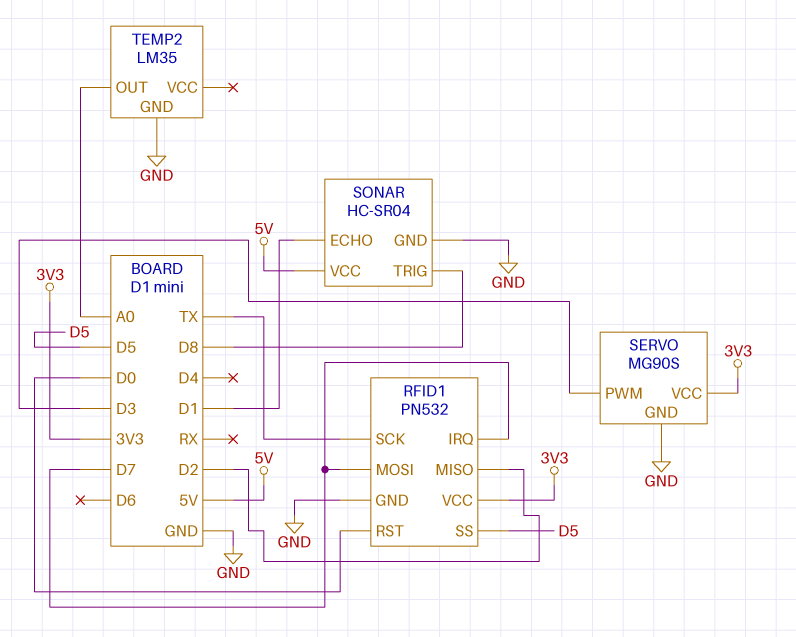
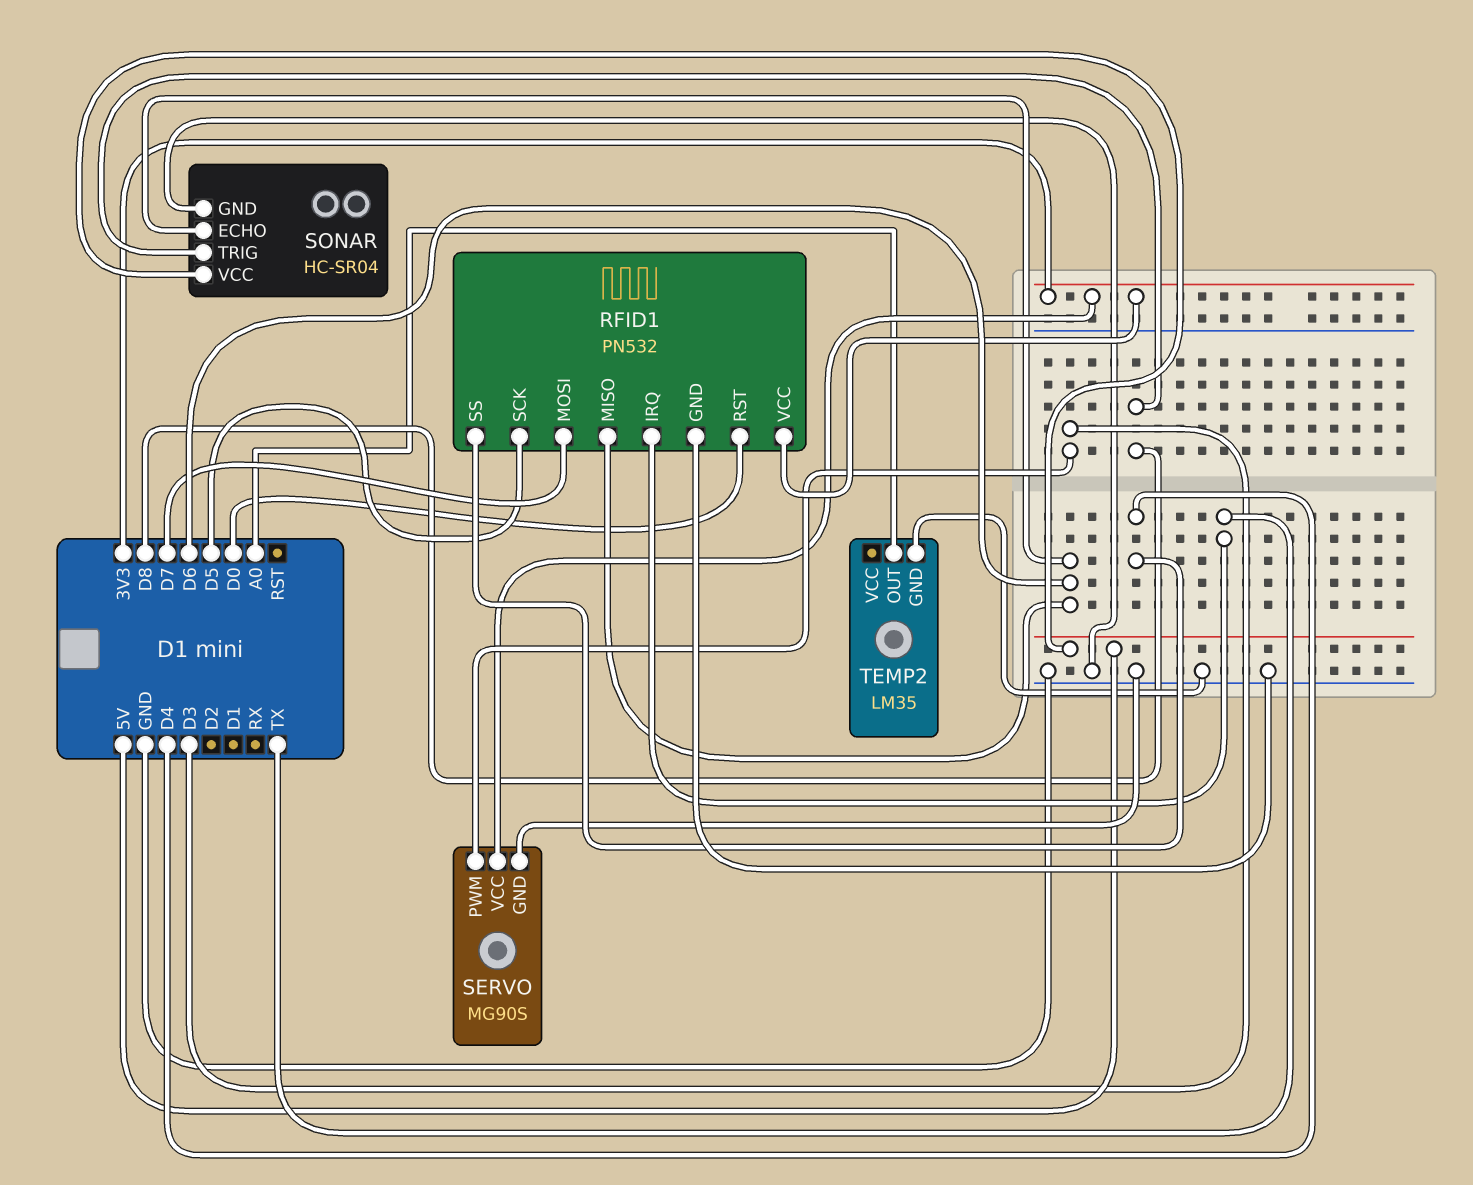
RFID1 pin IRQ: D7 -> TX
RFID1 pin MISO: D2 -> D6
RFID1 pin SCK: TX -> D5
RFID1 pin SS: D5 -> D4
SONAR pin ECHO: D1 -> D6

